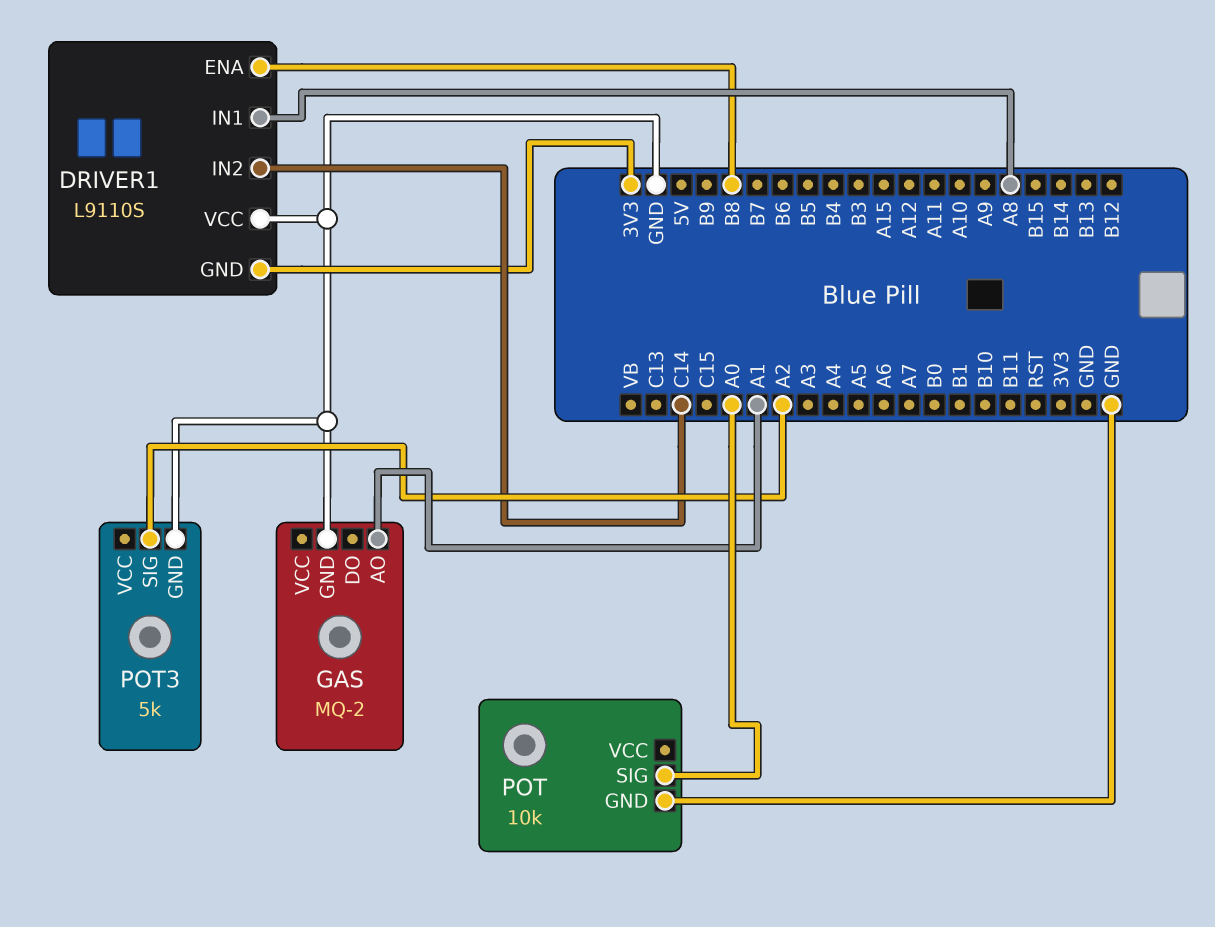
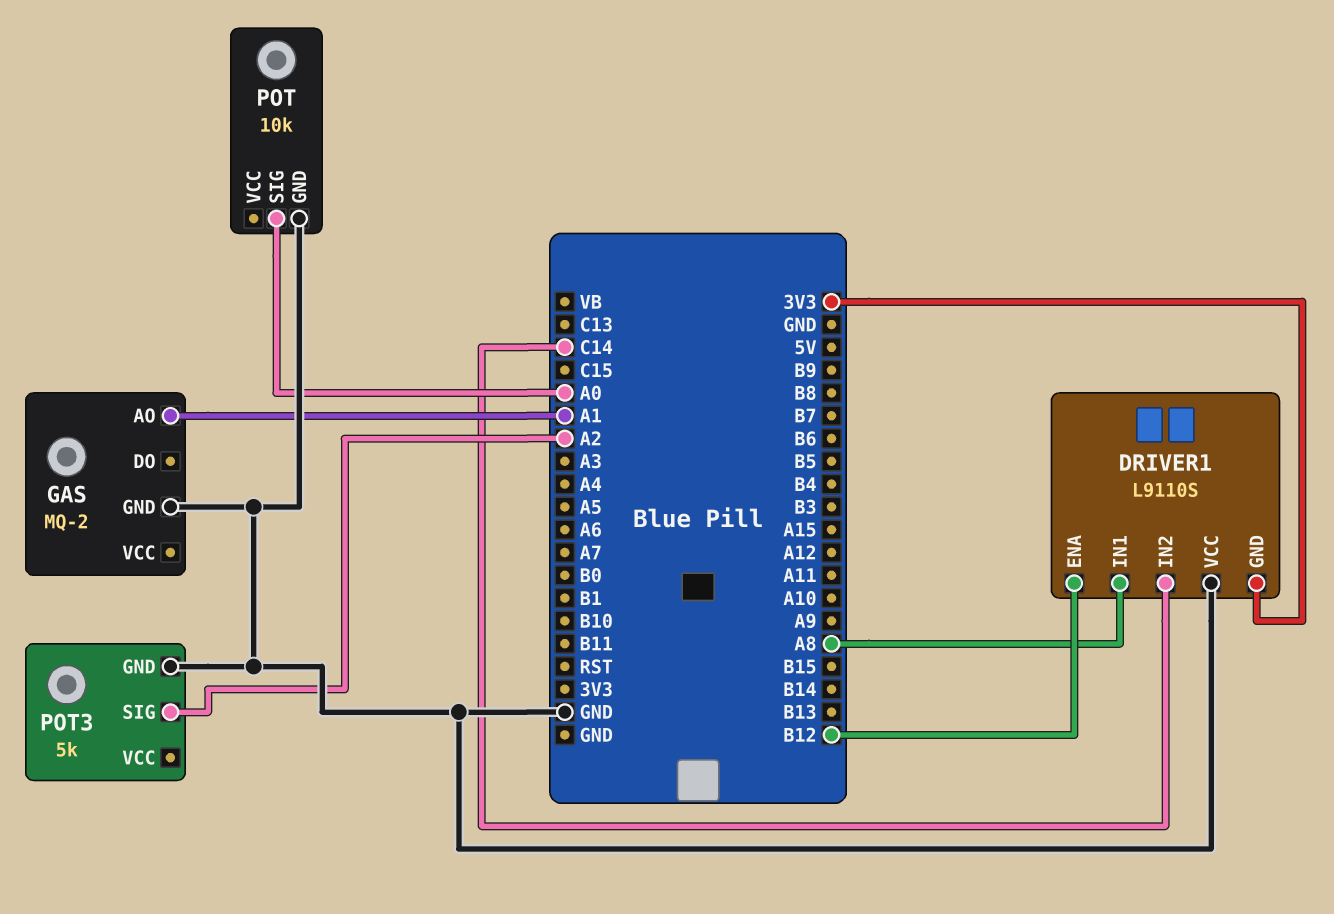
DRIVER1 pin ENA: B8 -> B12

